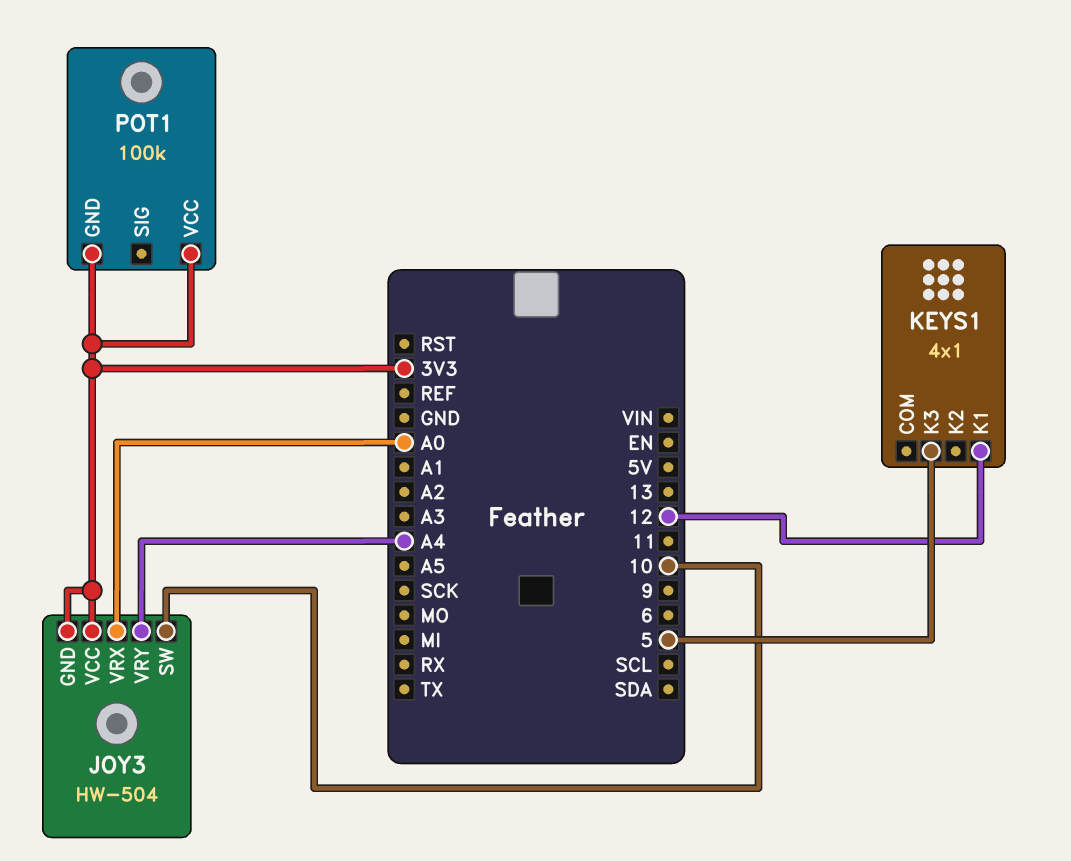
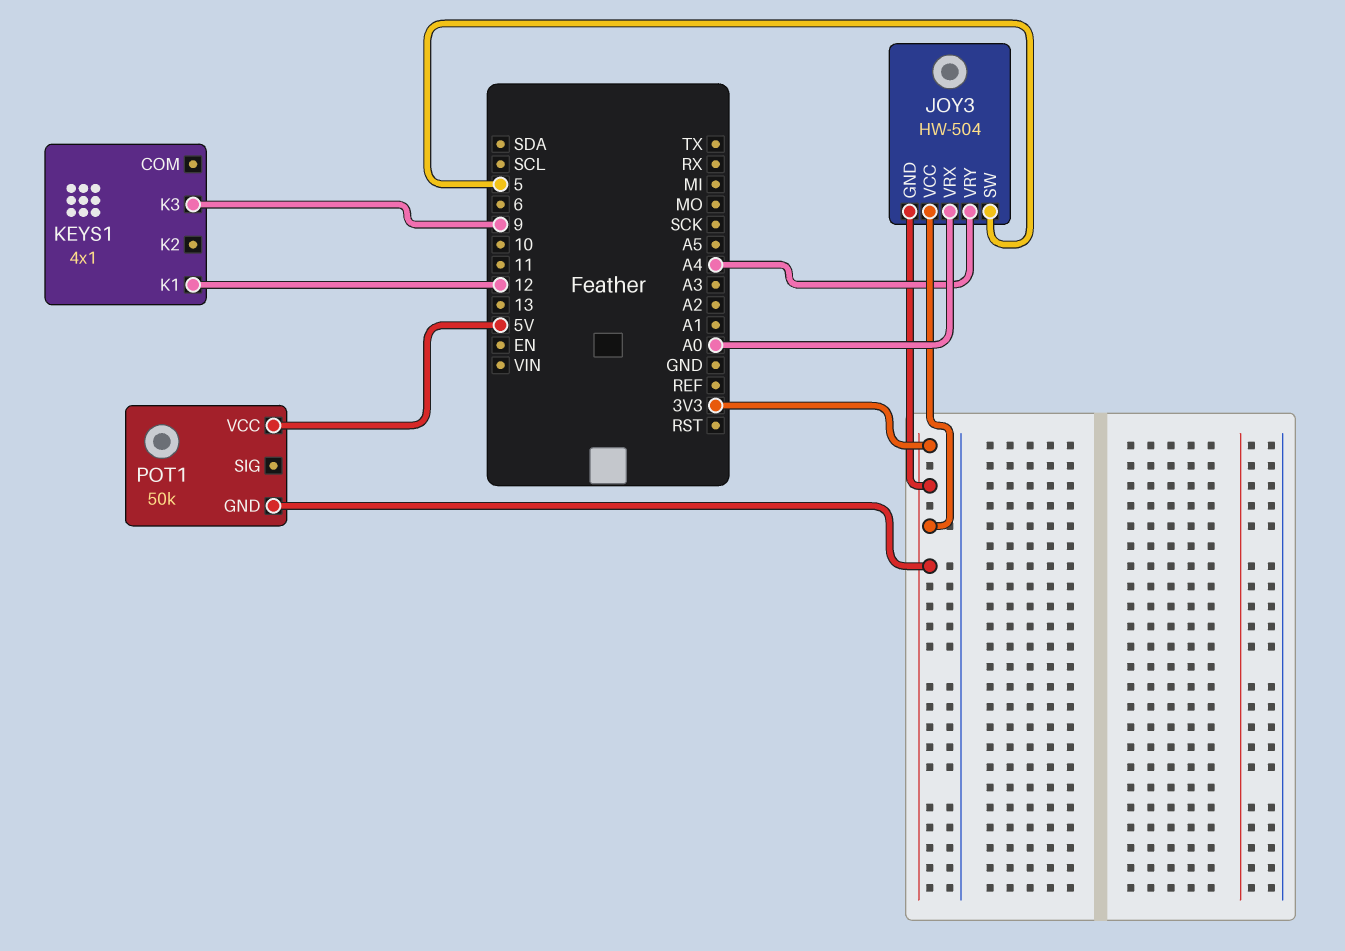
JOY3 pin SW: 10 -> 5
KEYS1 pin K3: 5 -> 9
POT1: 100k -> 50k
POT1 pin VCC: 3V3 -> 5V

